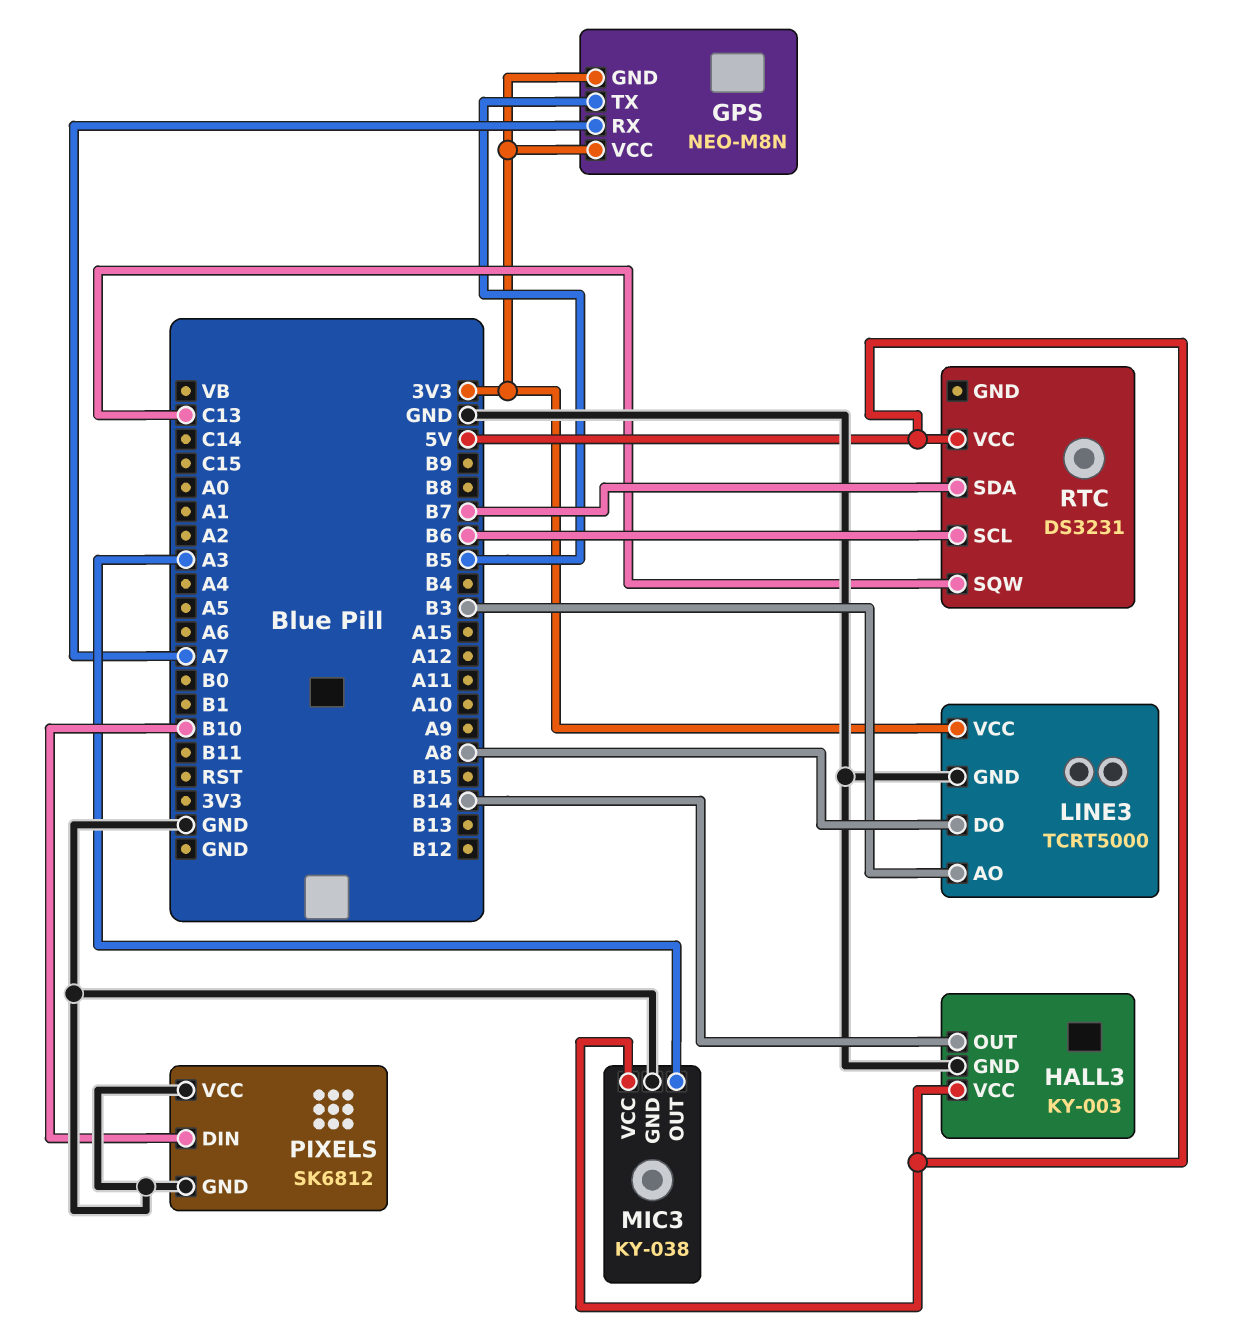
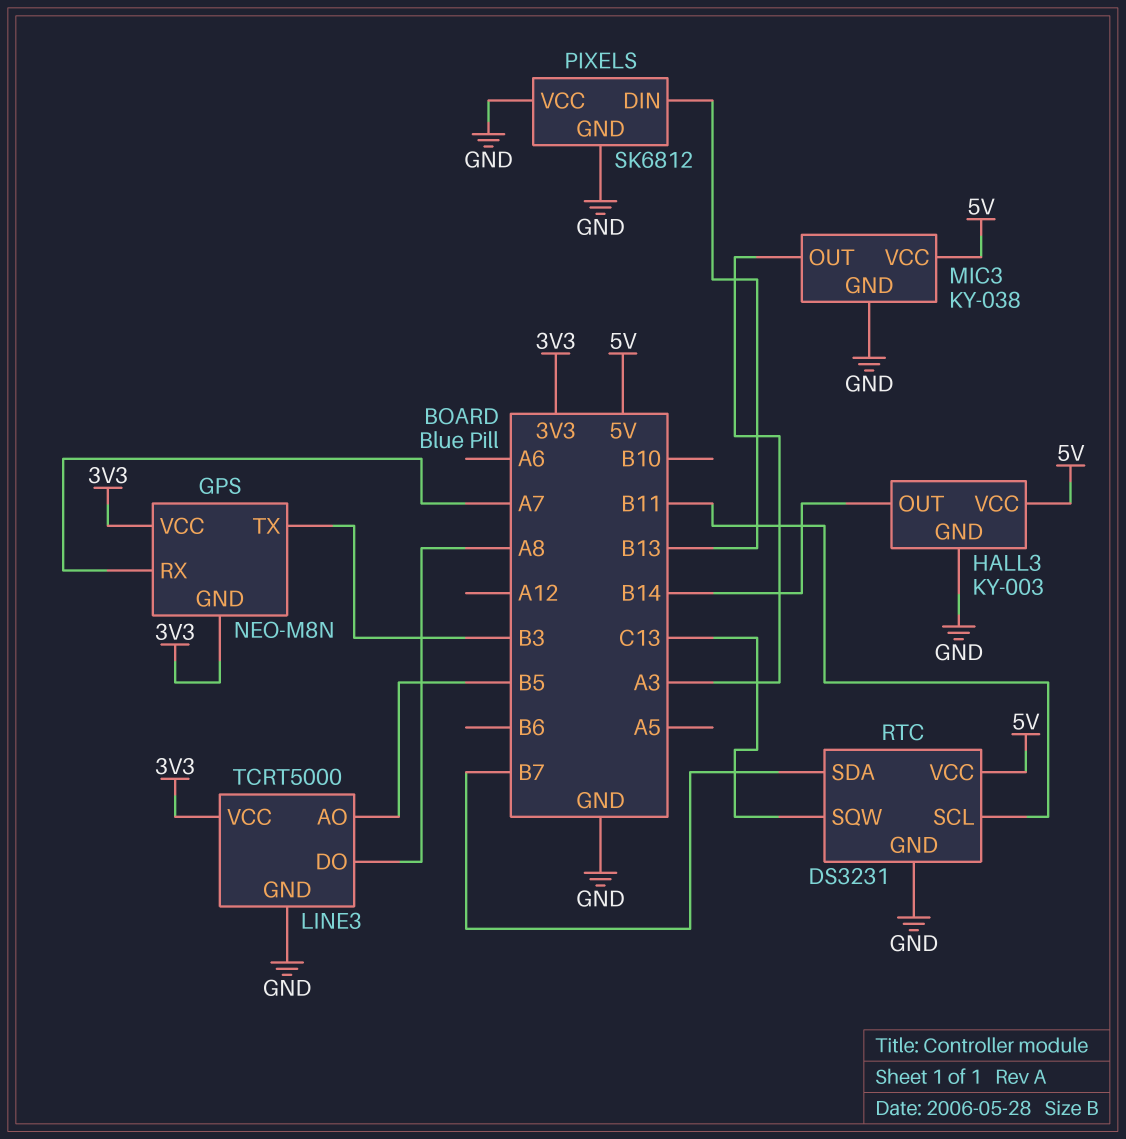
GPS pin TX: B5 -> B3
LINE3 pin AO: B3 -> B5
PIXELS pin DIN: B10 -> B13
RTC pin GND: none -> GND
RTC pin SCL: B6 -> B11

